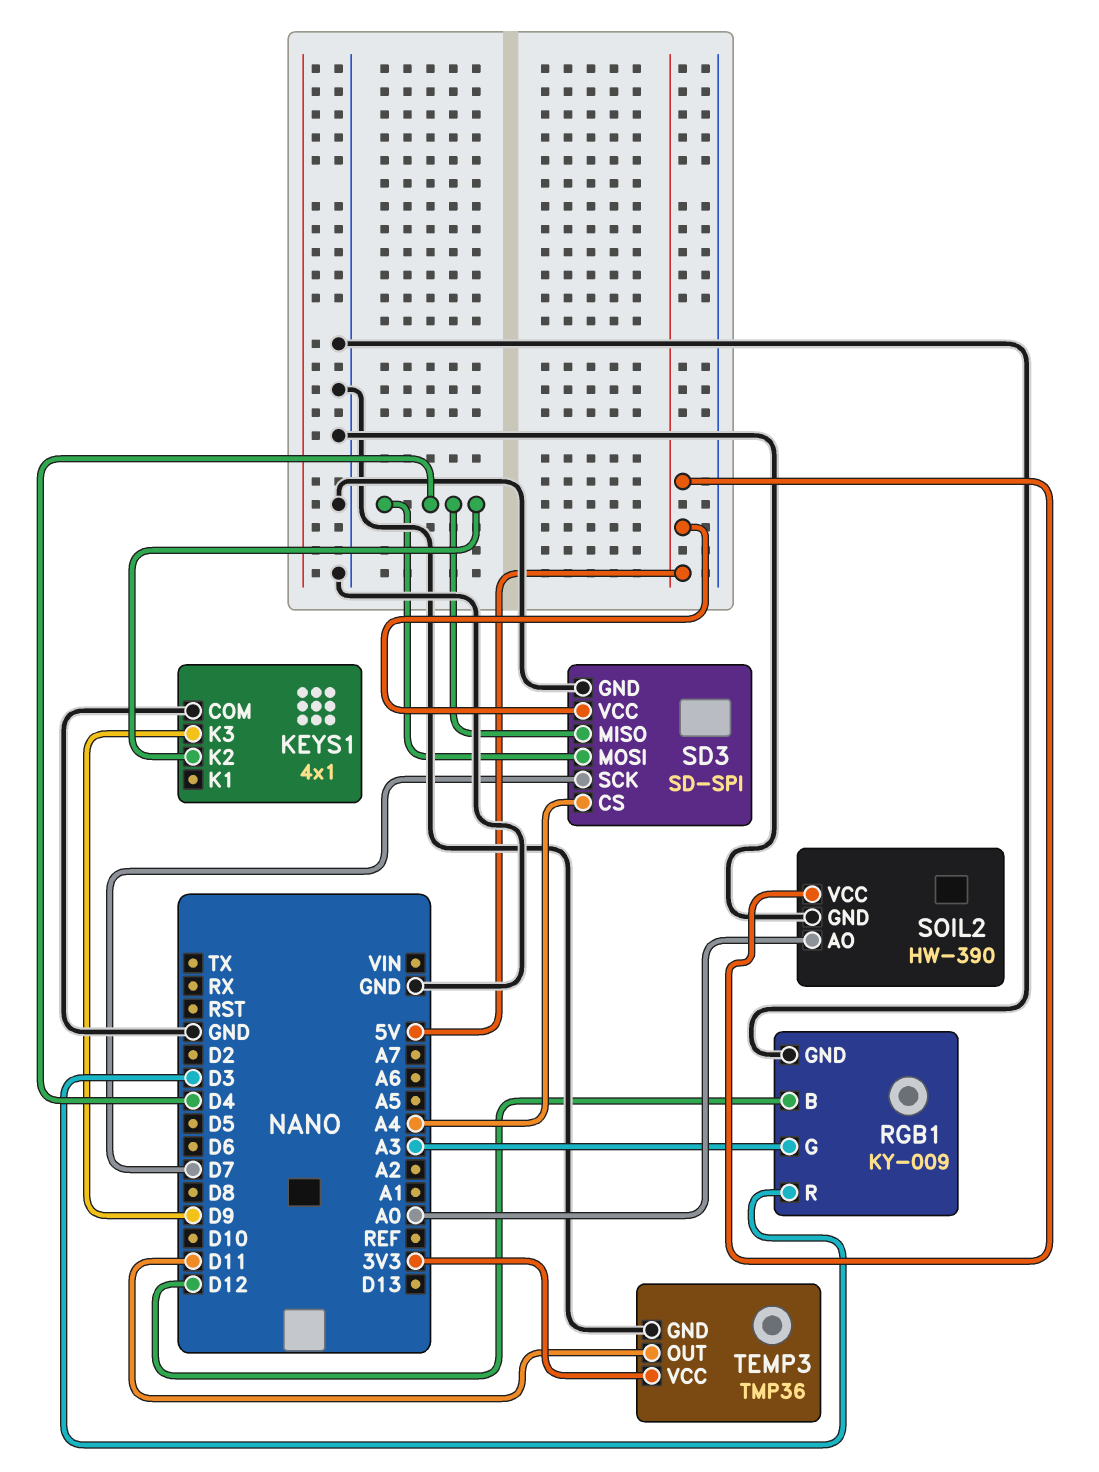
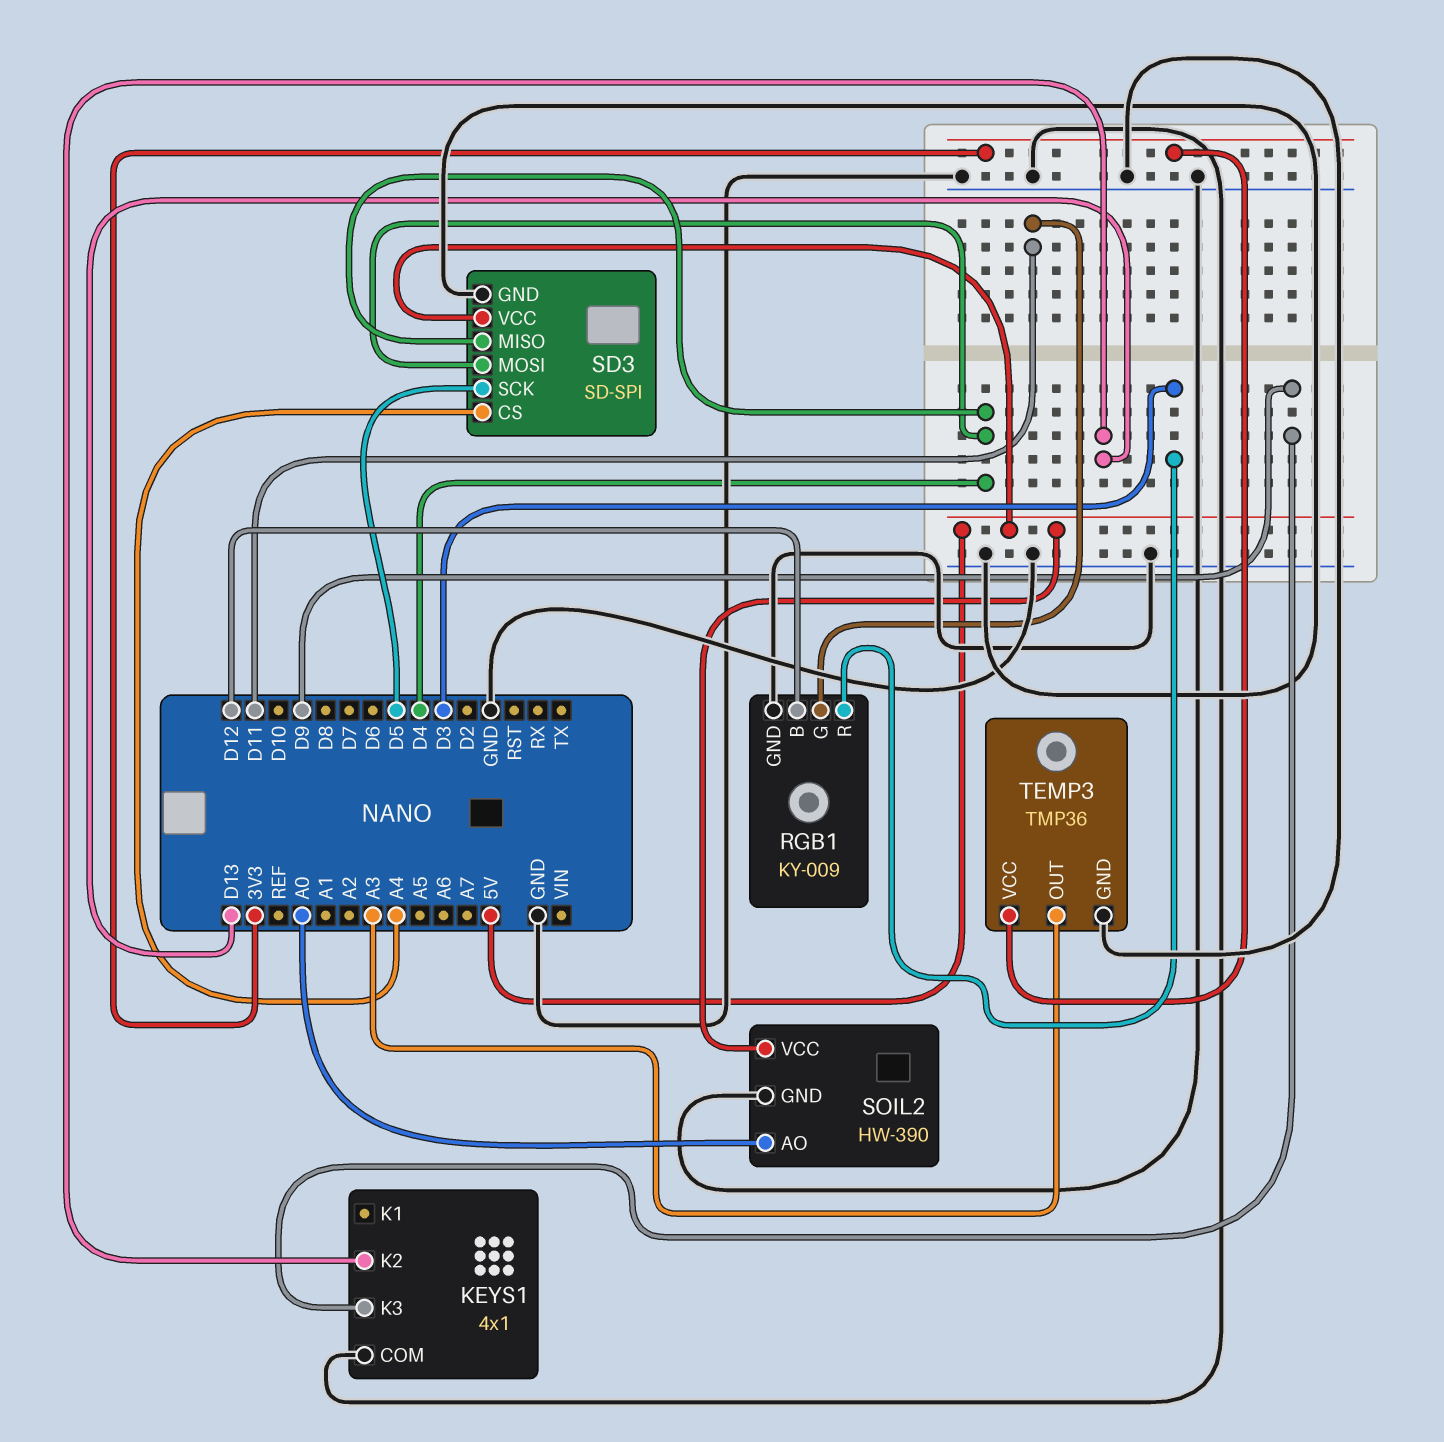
KEYS1 pin K2: D4 -> D13
RGB1 pin G: A3 -> D11
SD3 pin SCK: D7 -> D5
TEMP3 pin OUT: D11 -> A3

